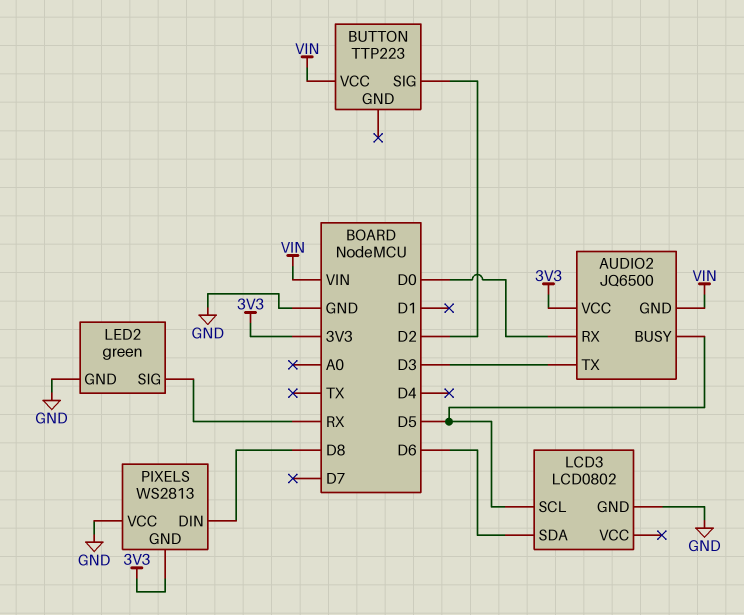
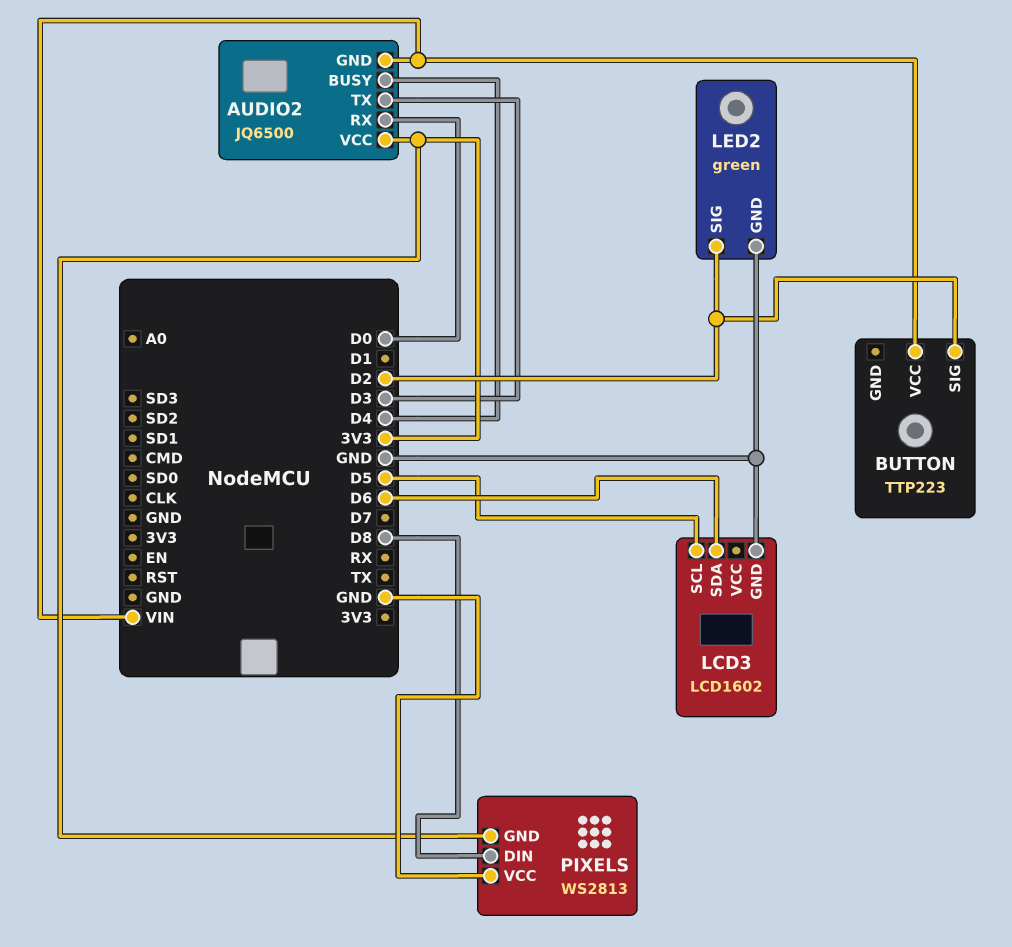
AUDIO2 pin BUSY: D5 -> D4
LCD3: LCD0802 -> LCD1602
LED2 pin SIG: RX -> D2

